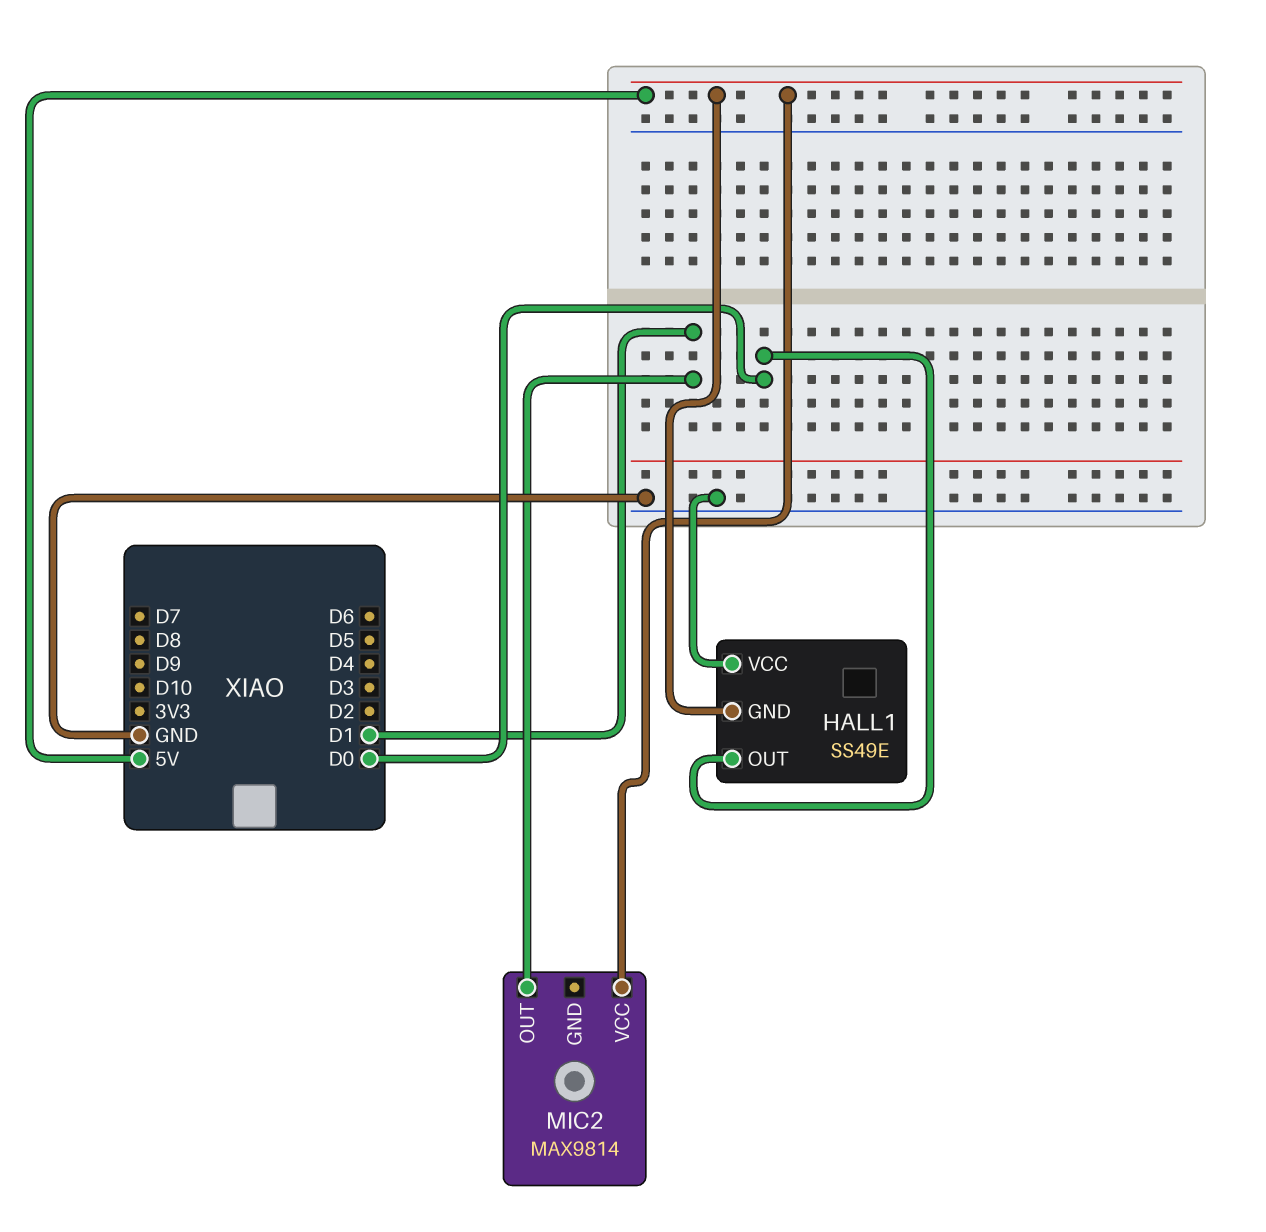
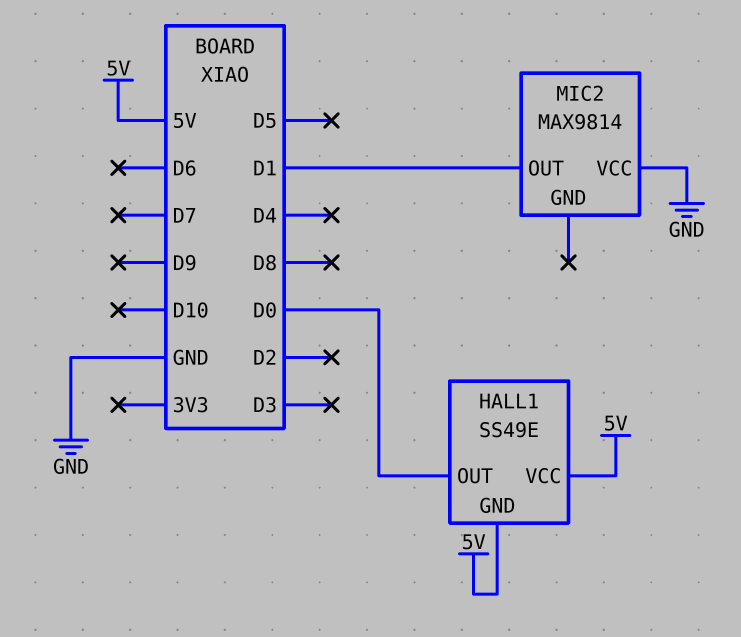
HALL1 pin VCC: GND -> 5V
MIC2 pin VCC: 5V -> GND

